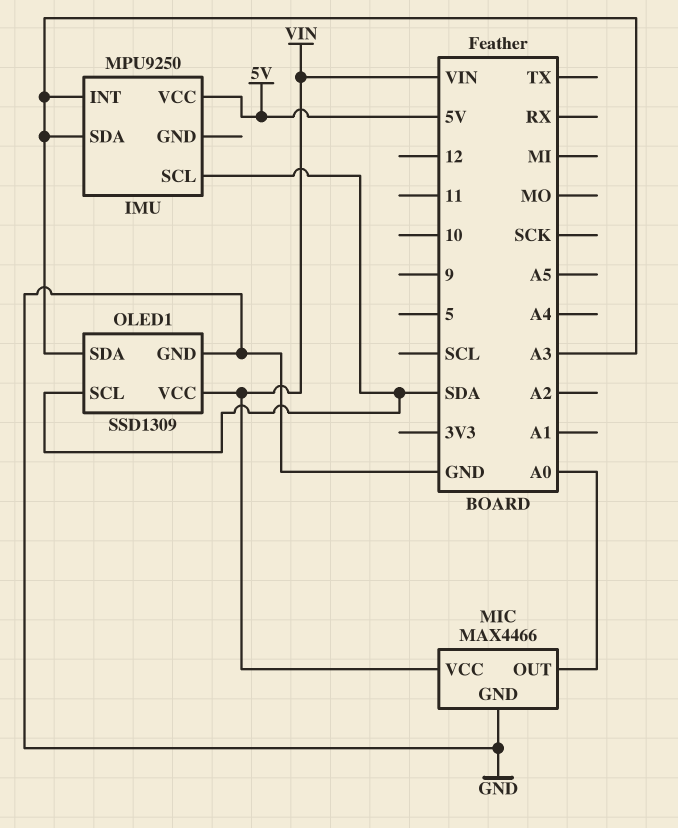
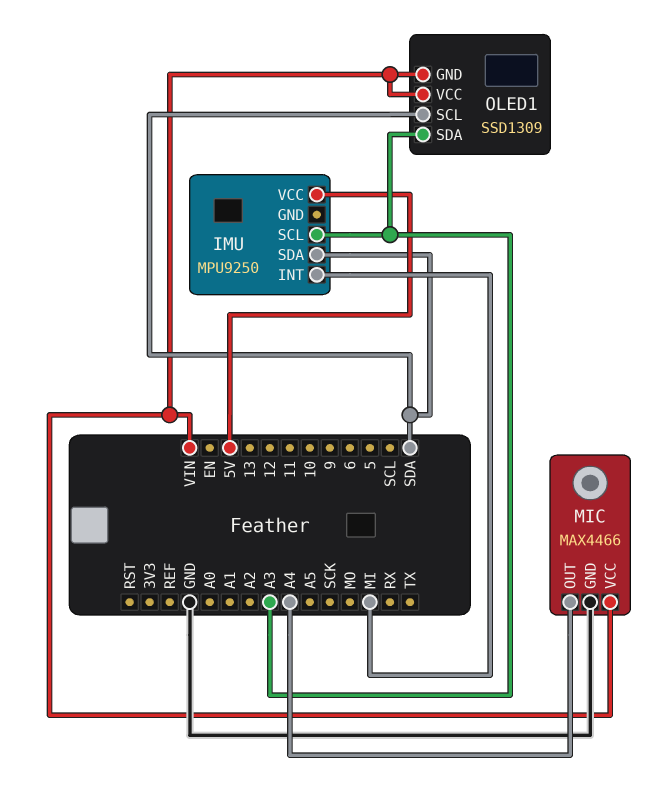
IMU pin INT: A3 -> MI
IMU pin SCL: SDA -> A3
IMU pin SDA: A3 -> SDA
MIC pin OUT: A0 -> A4
OLED1 pin GND: GND -> VIN

